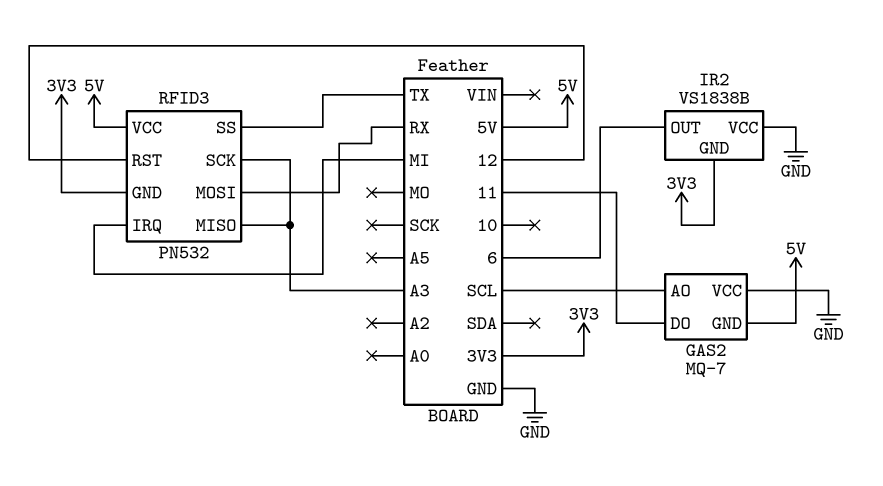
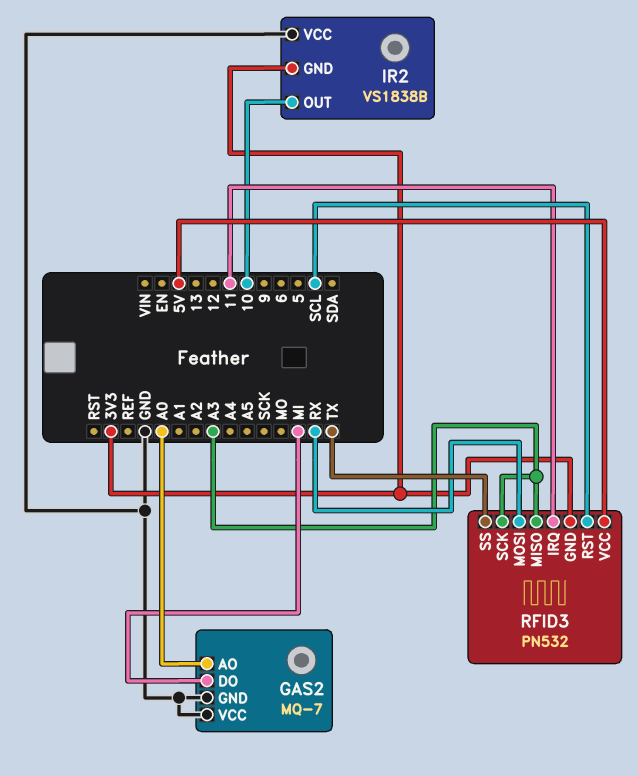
GAS2 pin AO: SCL -> A0
GAS2 pin DO: 11 -> MI
GAS2 pin GND: 5V -> GND
IR2 pin OUT: 6 -> 10
RFID3 pin IRQ: MI -> 11
RFID3 pin RST: 12 -> SCL

